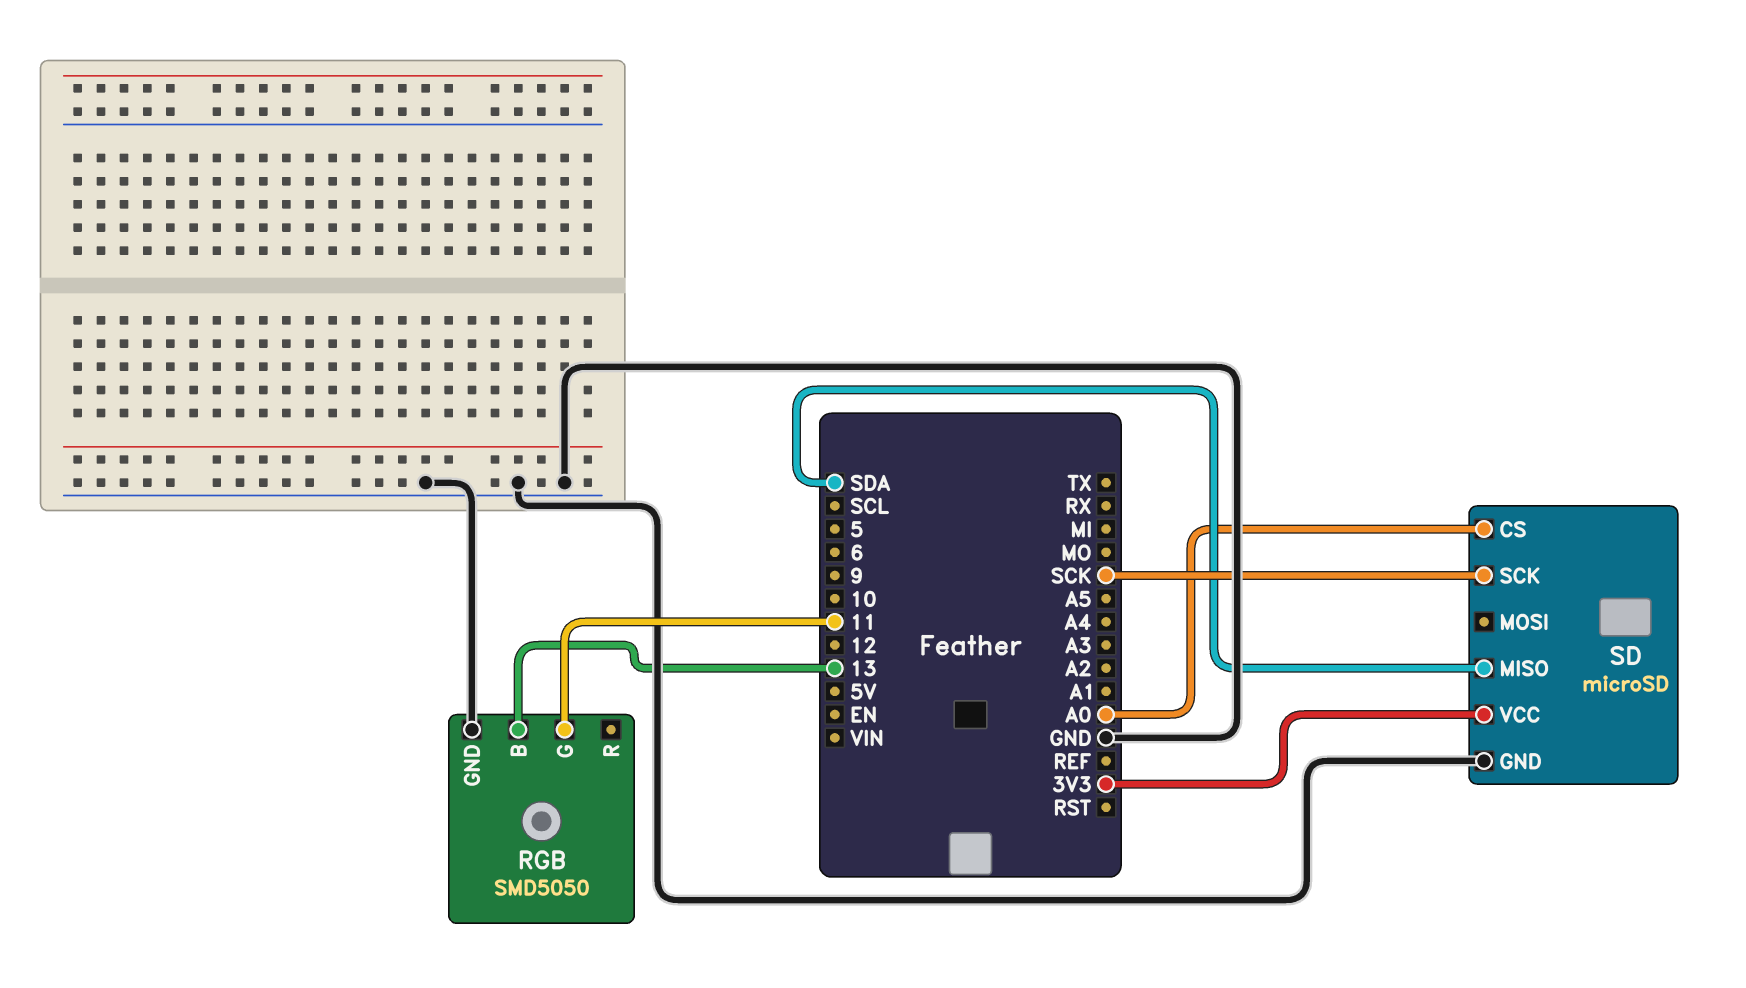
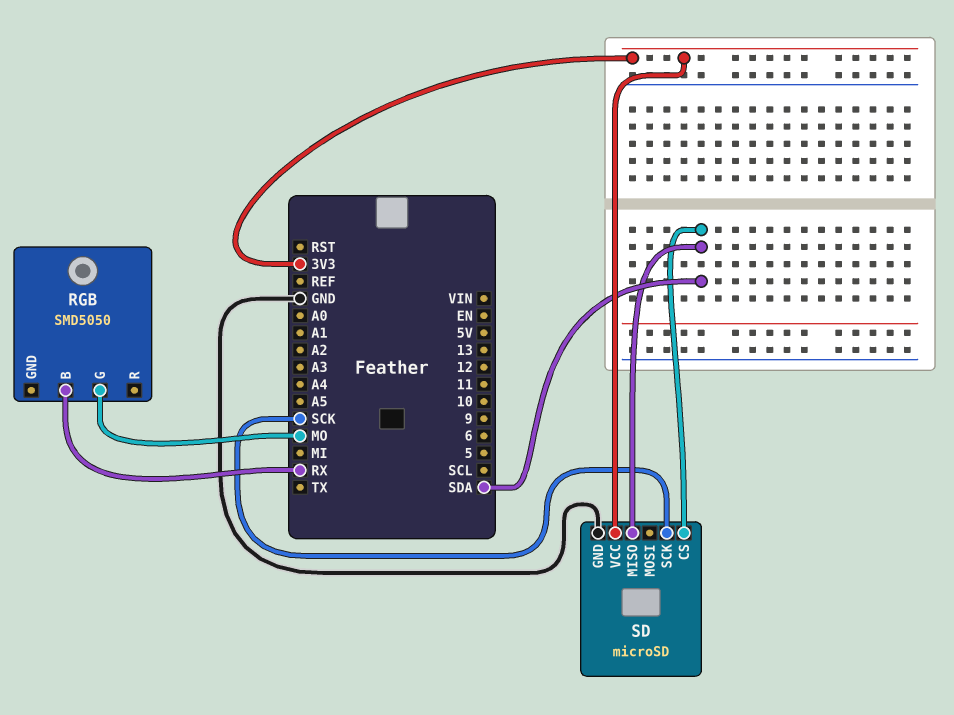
RGB pin B: 13 -> RX
RGB pin G: 11 -> MO
RGB pin GND: GND -> none
SD pin CS: A0 -> SDA

